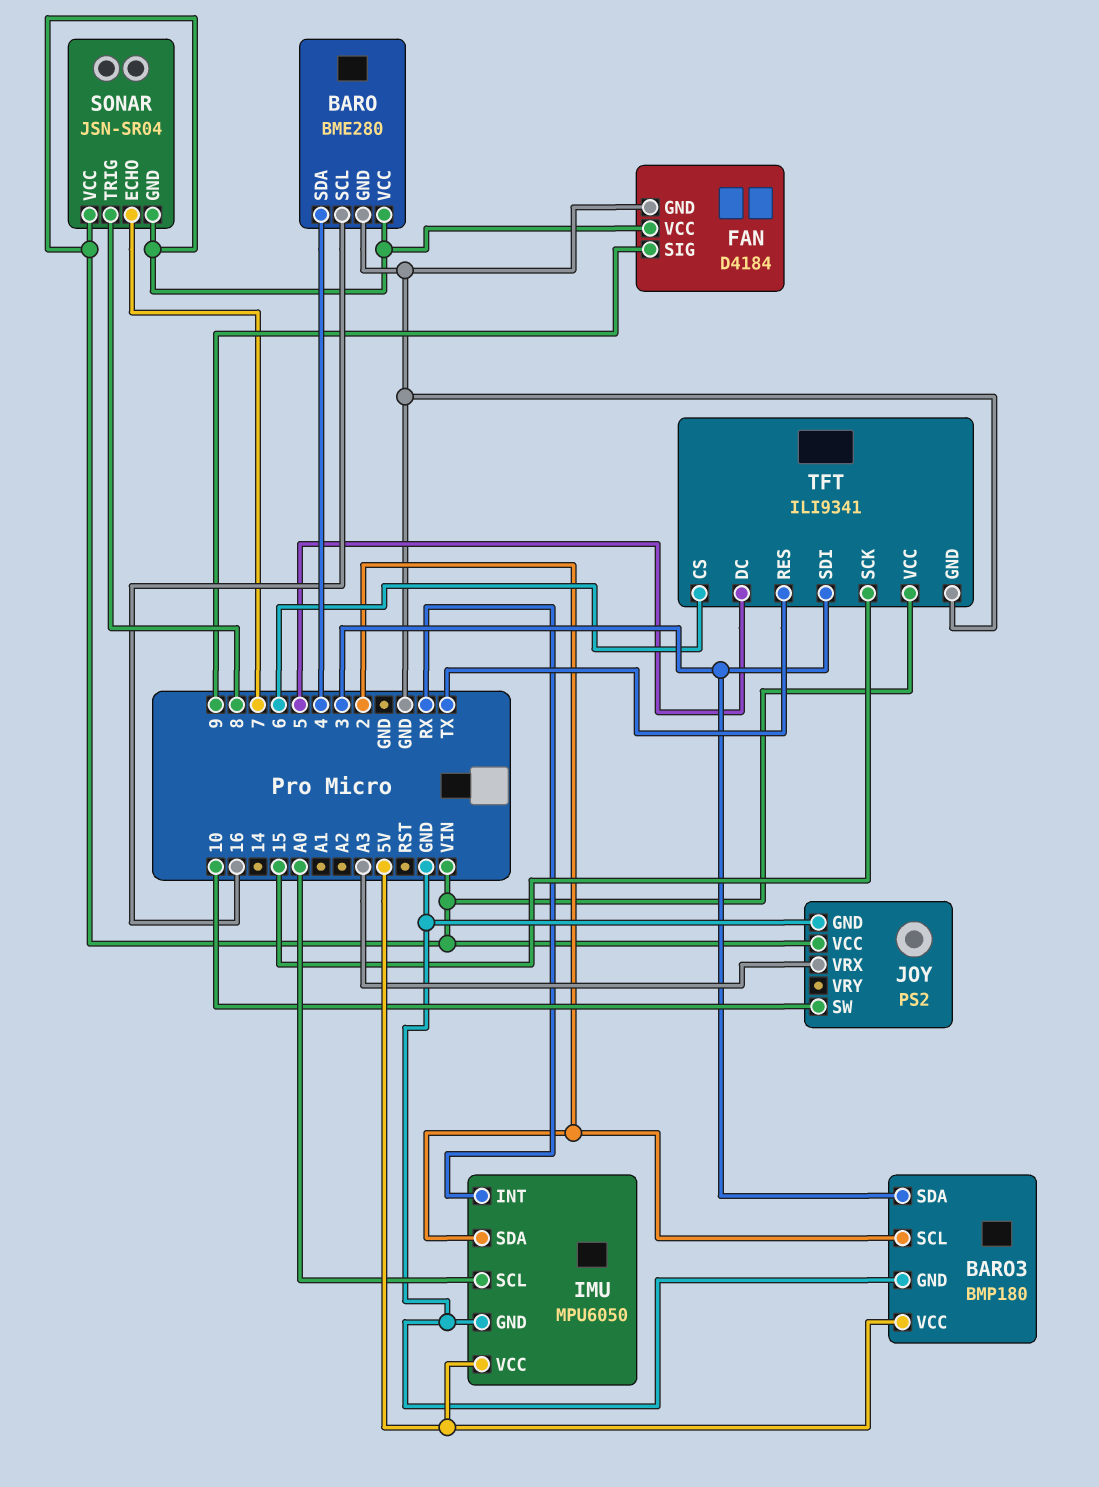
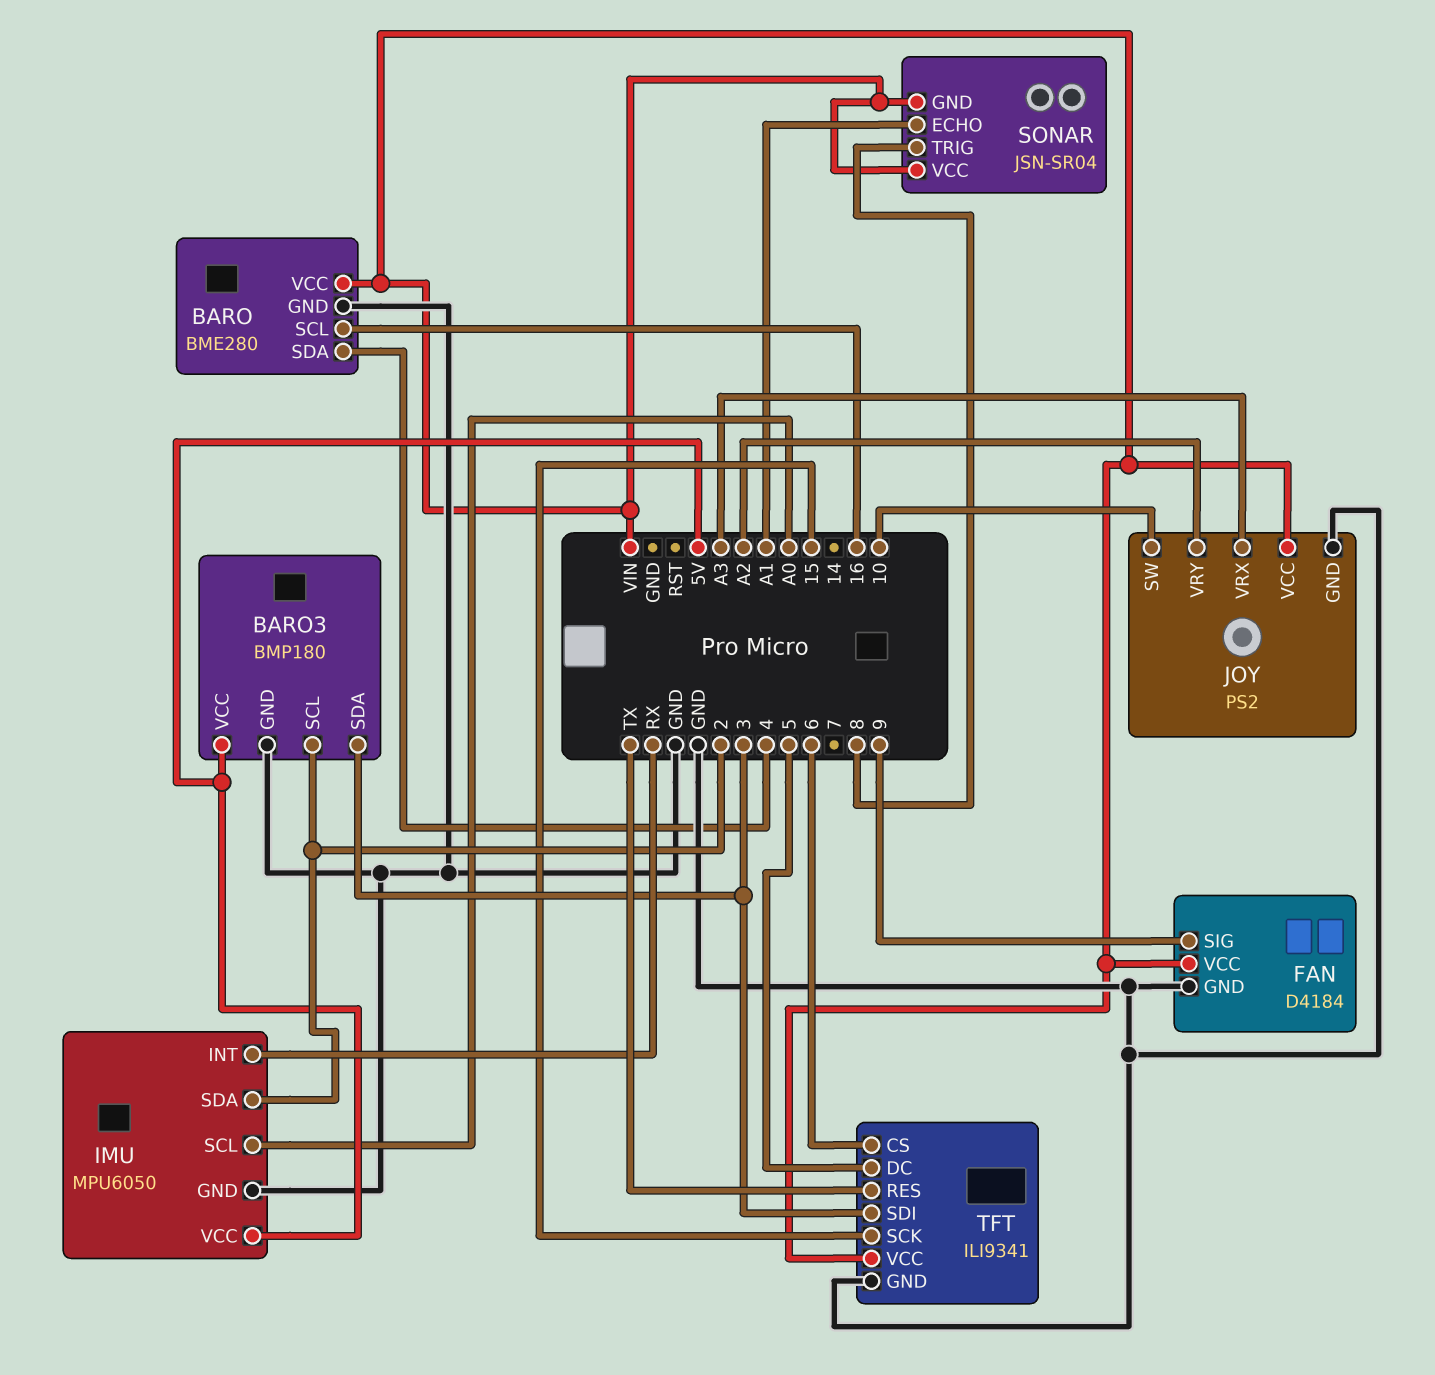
JOY pin VRY: none -> A2
SONAR pin ECHO: 7 -> A1

